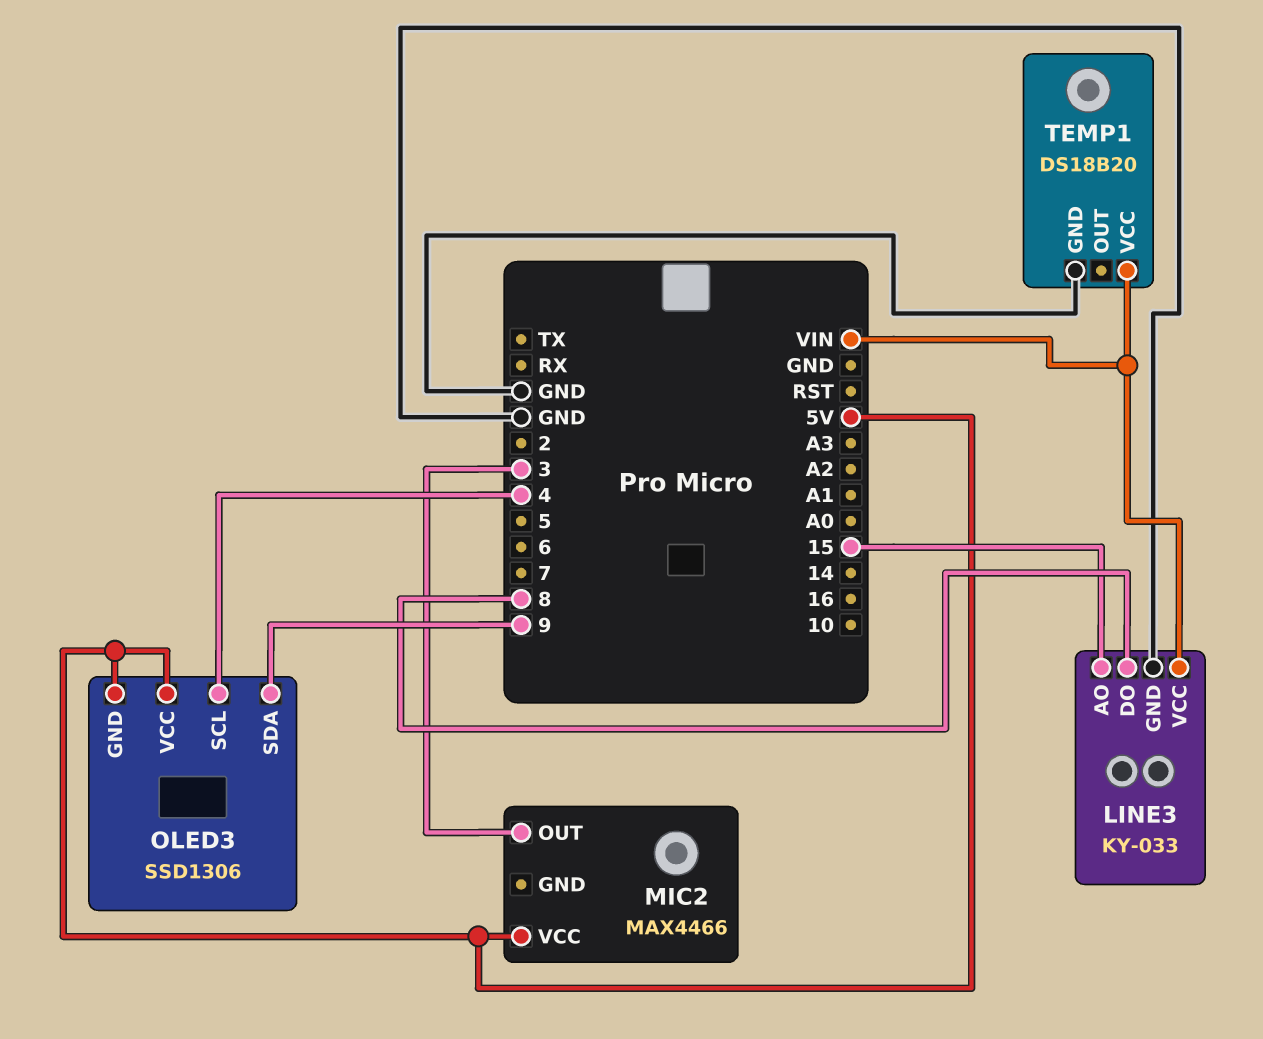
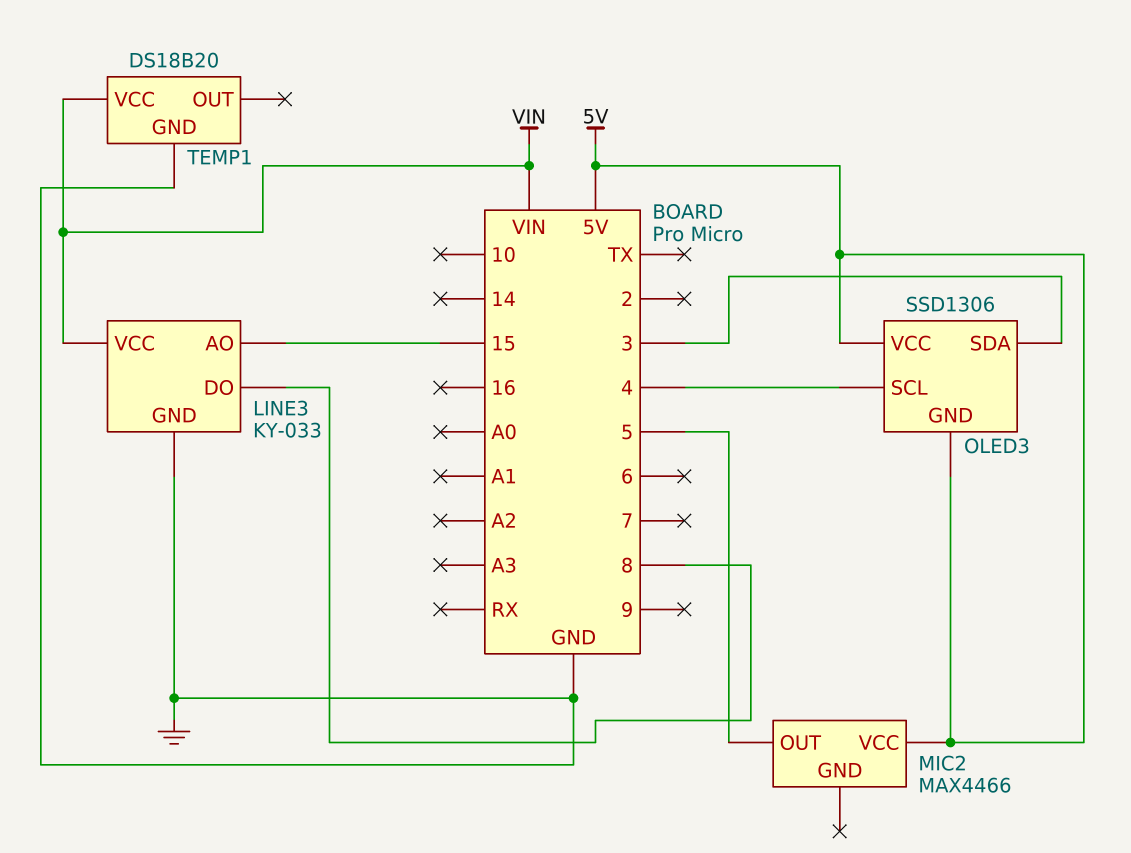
MIC2 pin OUT: 3 -> 5
OLED3 pin SDA: 9 -> 3

